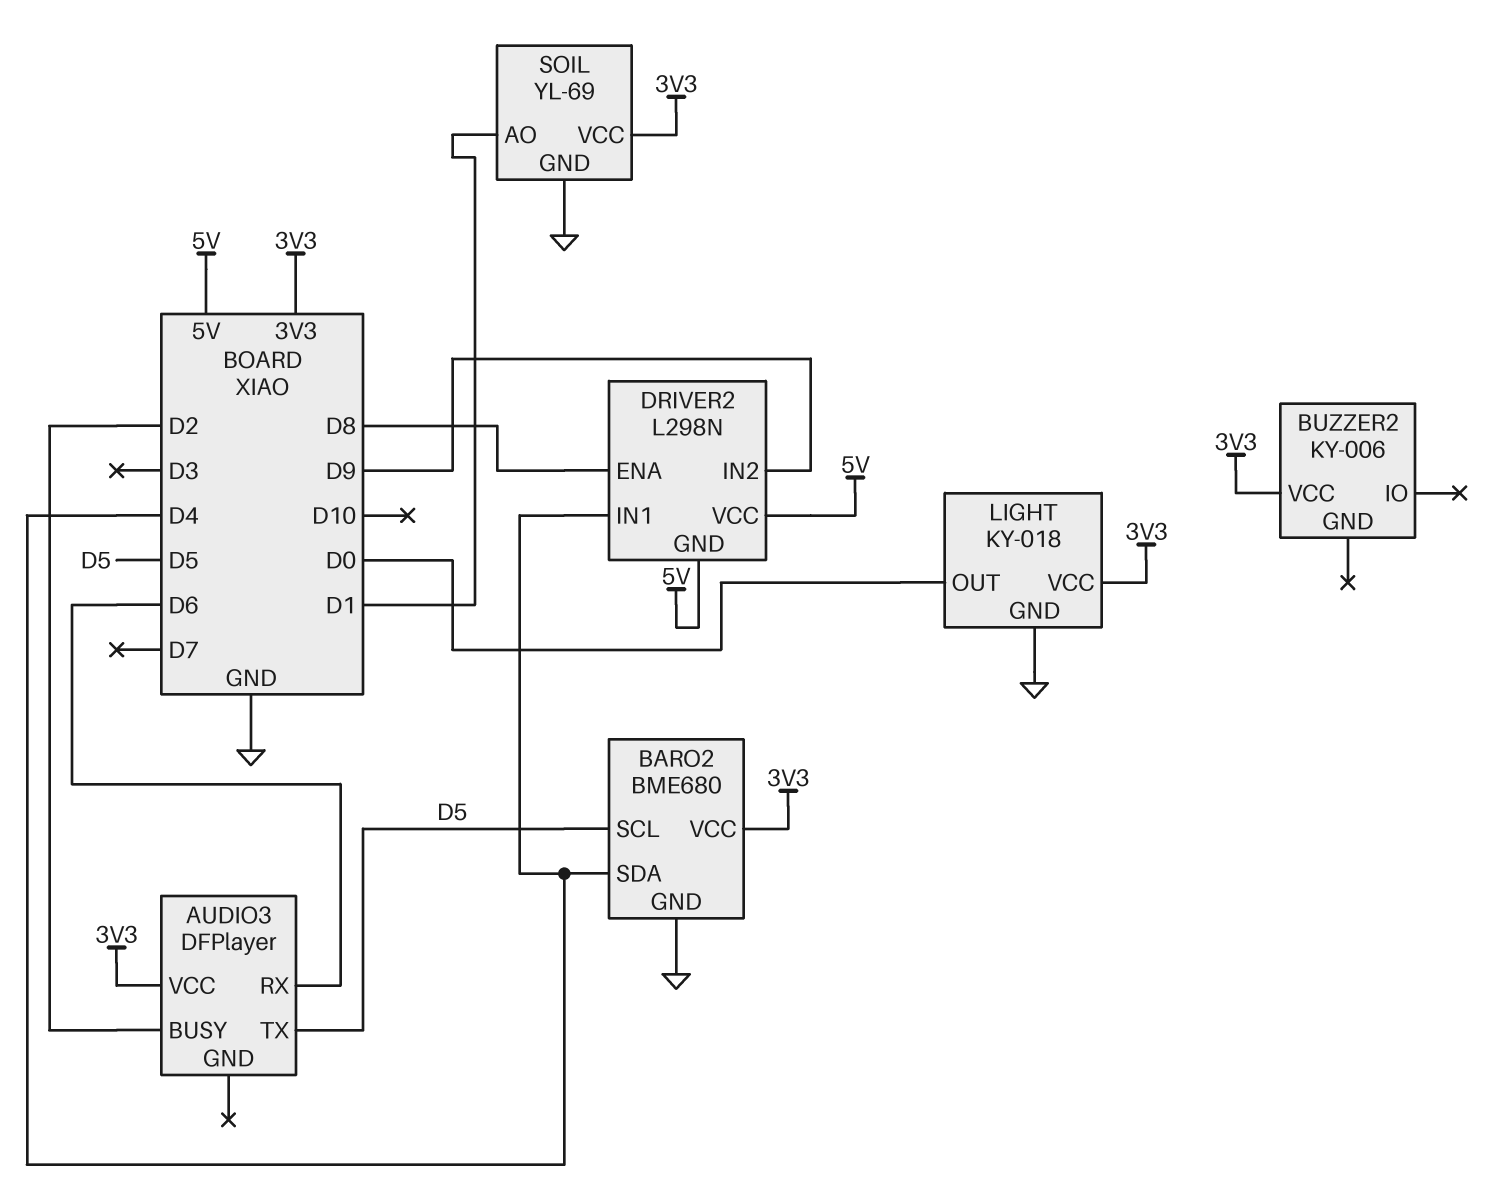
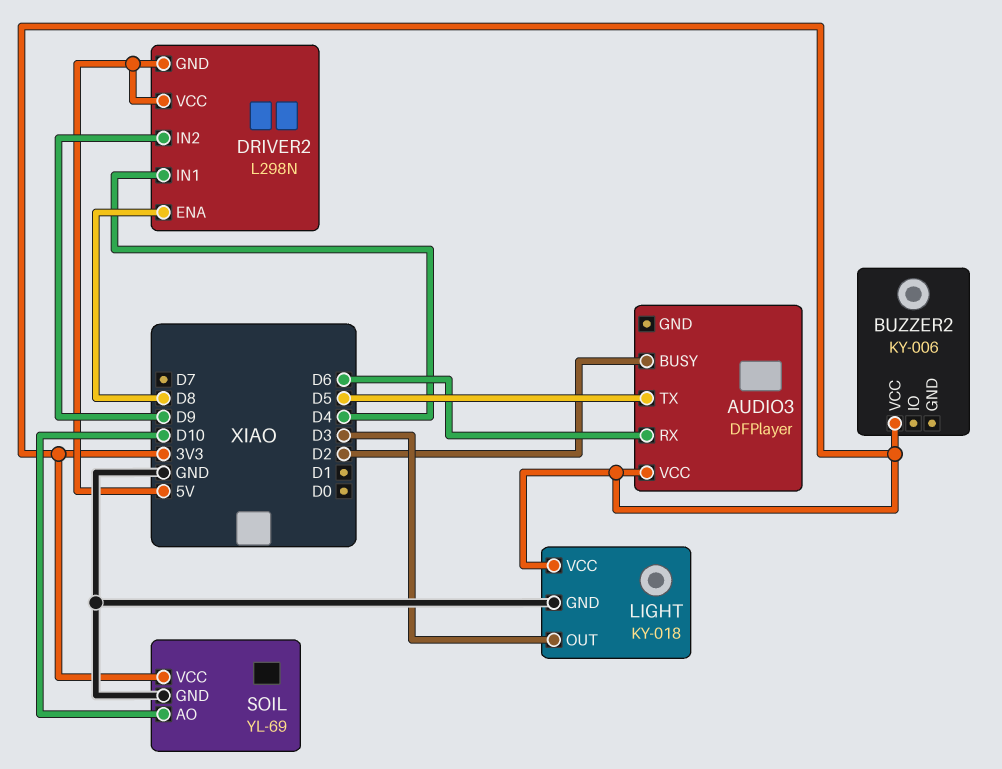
BARO2: BME680 -> none
BARO2 pin GND: GND -> none
BARO2 pin SCL: D5 -> none
BARO2 pin SDA: D4 -> none
BARO2 pin VCC: 3V3 -> none
LIGHT pin OUT: D0 -> D3
SOIL pin AO: D1 -> D10

